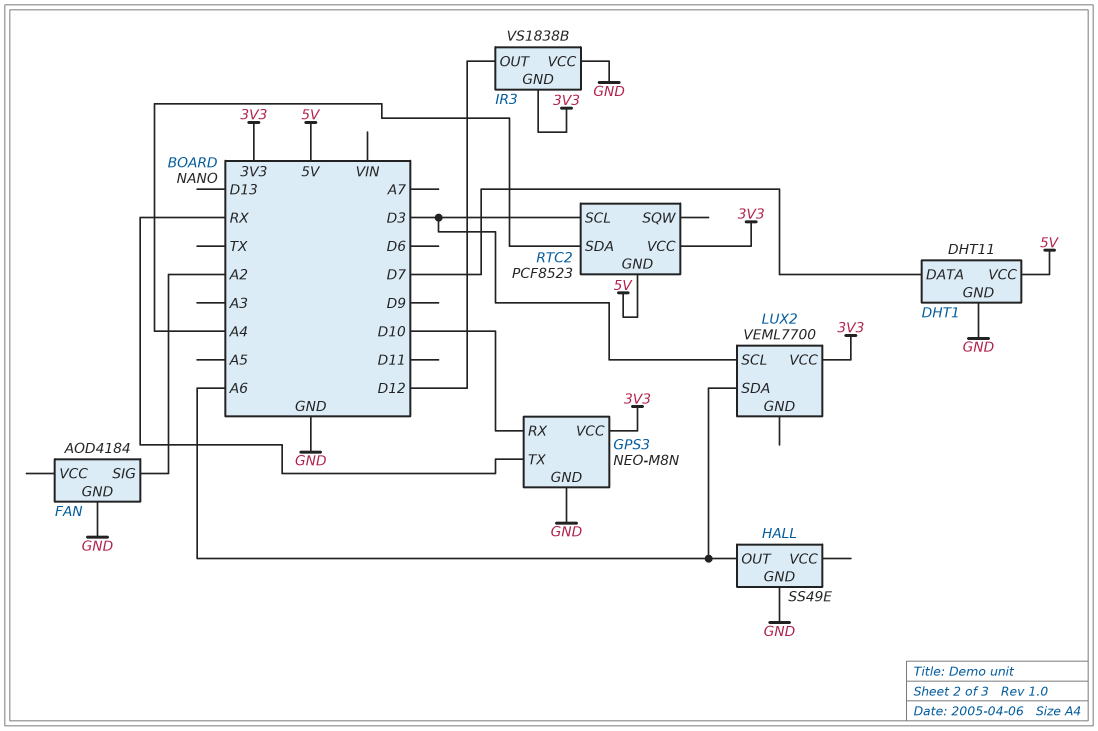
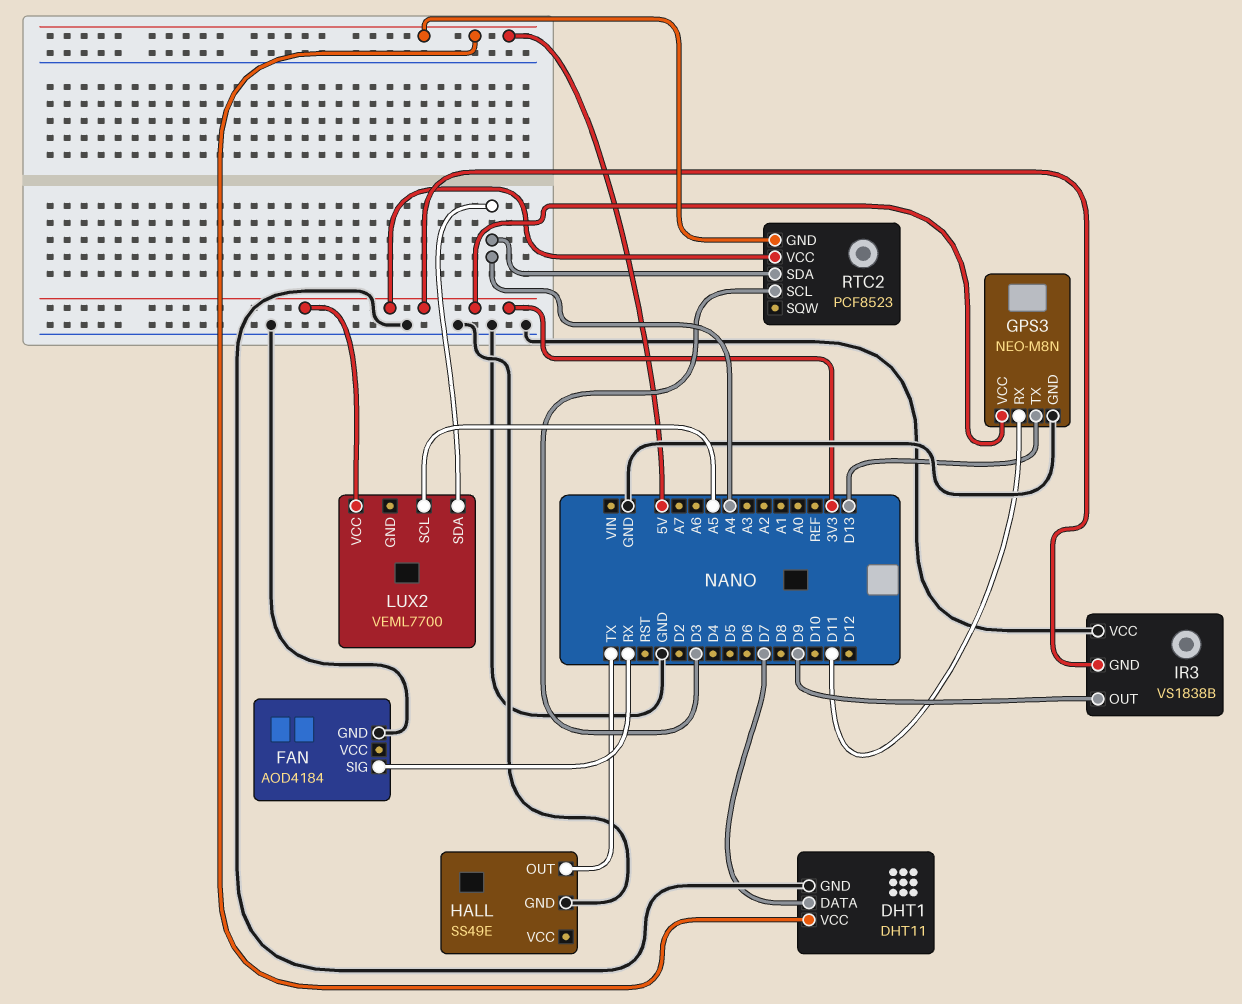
FAN pin SIG: A2 -> RX
GPS3 pin RX: D10 -> D11
GPS3 pin TX: RX -> D13
HALL pin OUT: A6 -> TX
IR3 pin OUT: D12 -> D9
LUX2 pin SCL: D3 -> A5
LUX2 pin SDA: A6 -> A4

